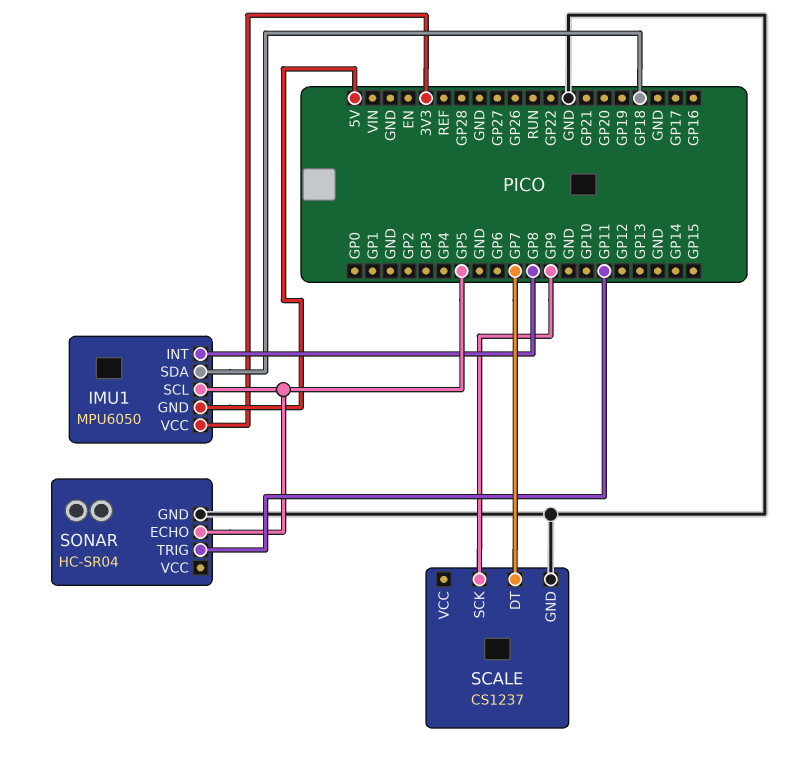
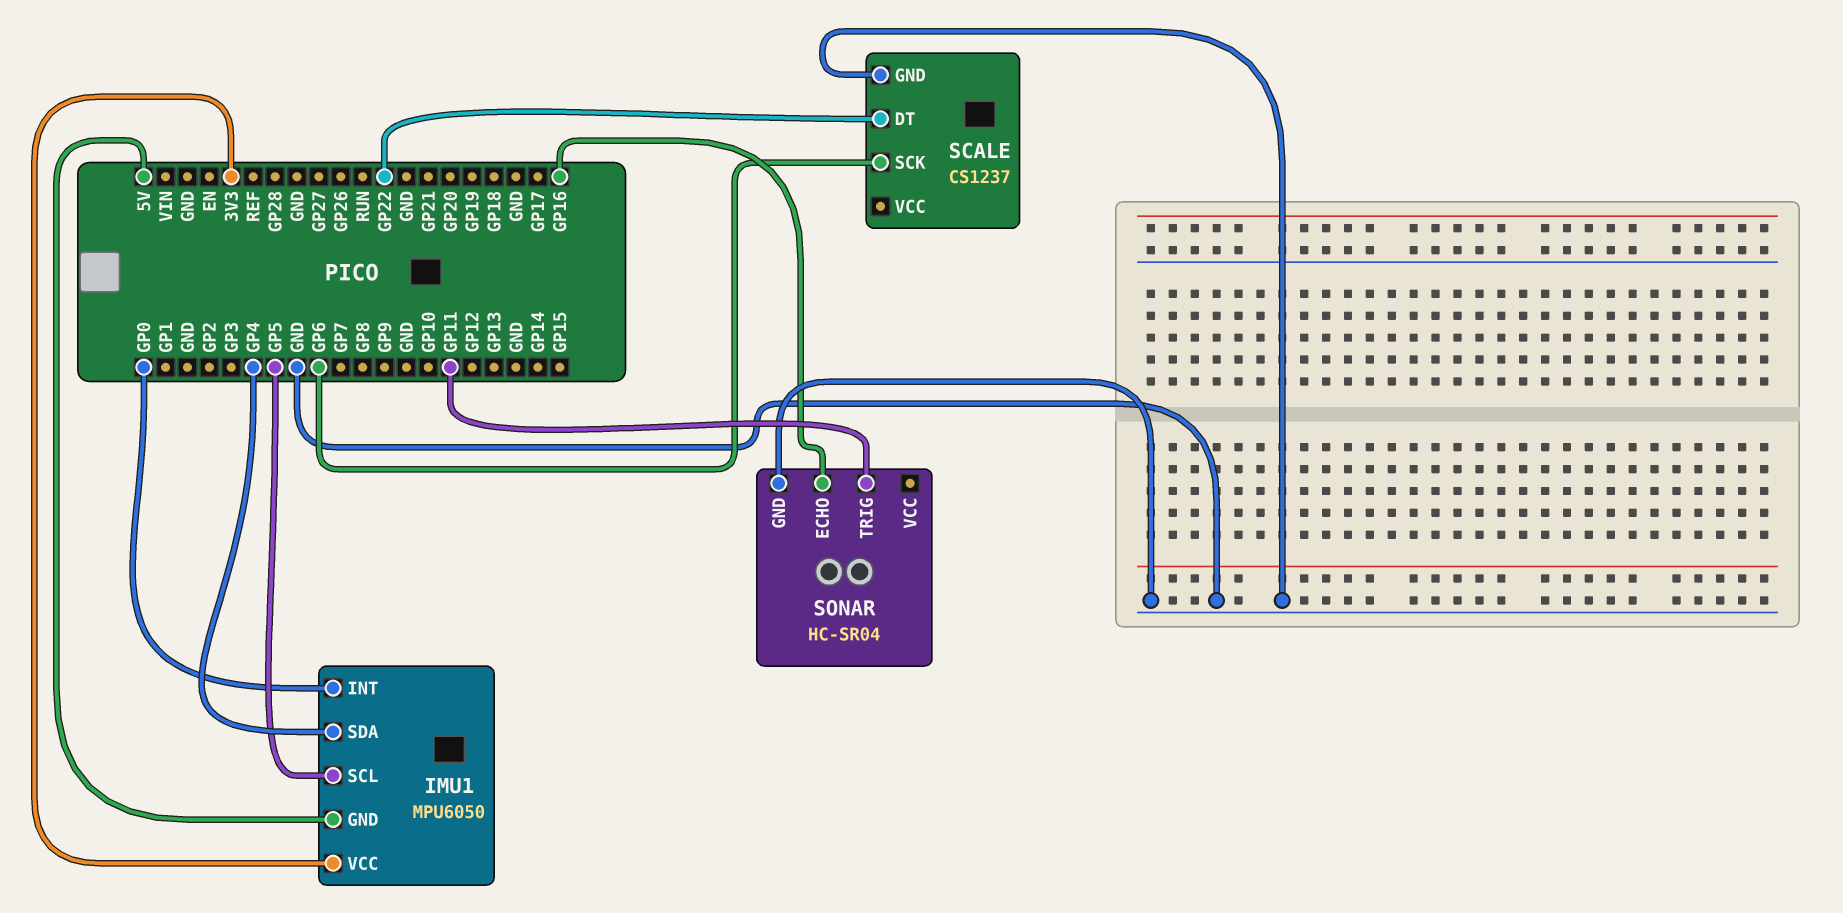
IMU1 pin INT: GP8 -> GP0
IMU1 pin SDA: GP18 -> GP4
SCALE pin DT: GP7 -> GP22
SCALE pin SCK: GP9 -> GP6
SONAR pin ECHO: GP5 -> GP16

